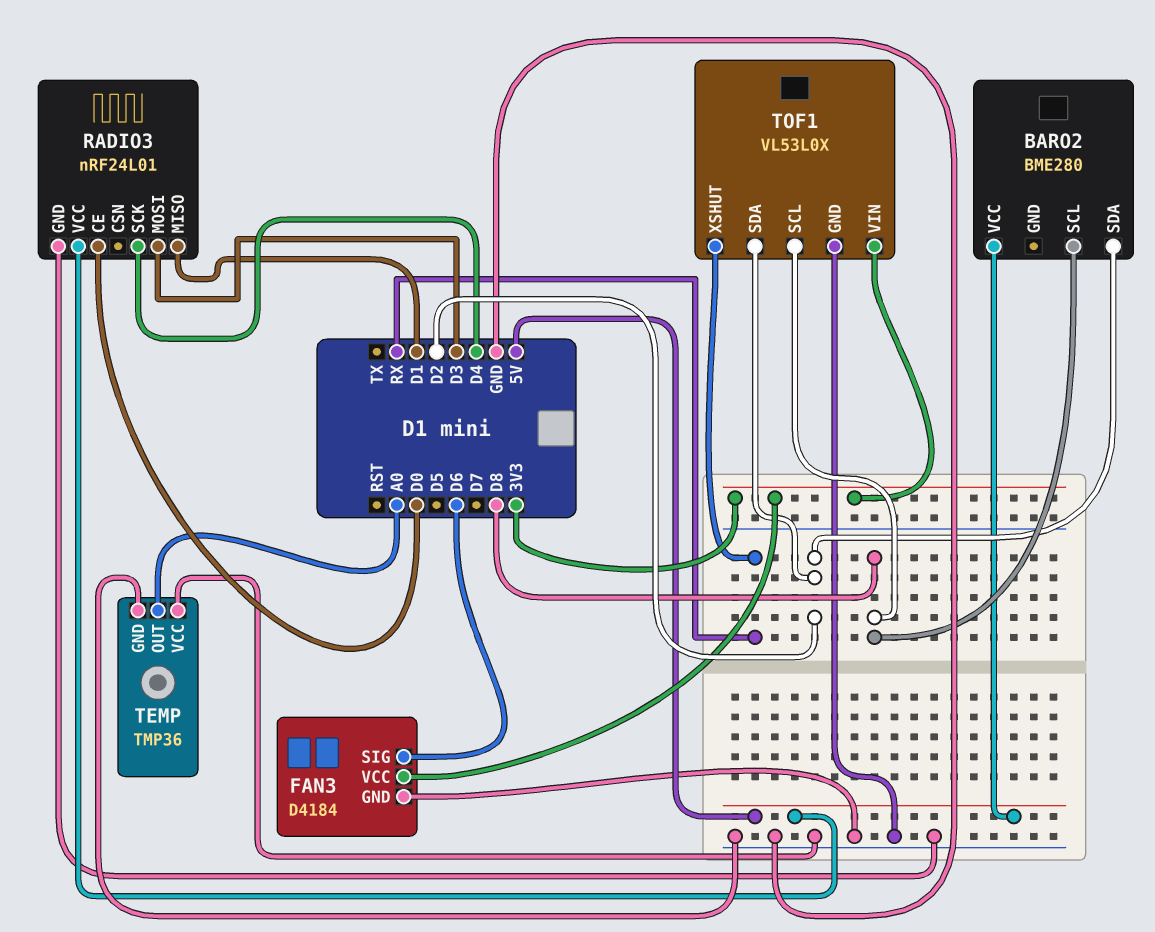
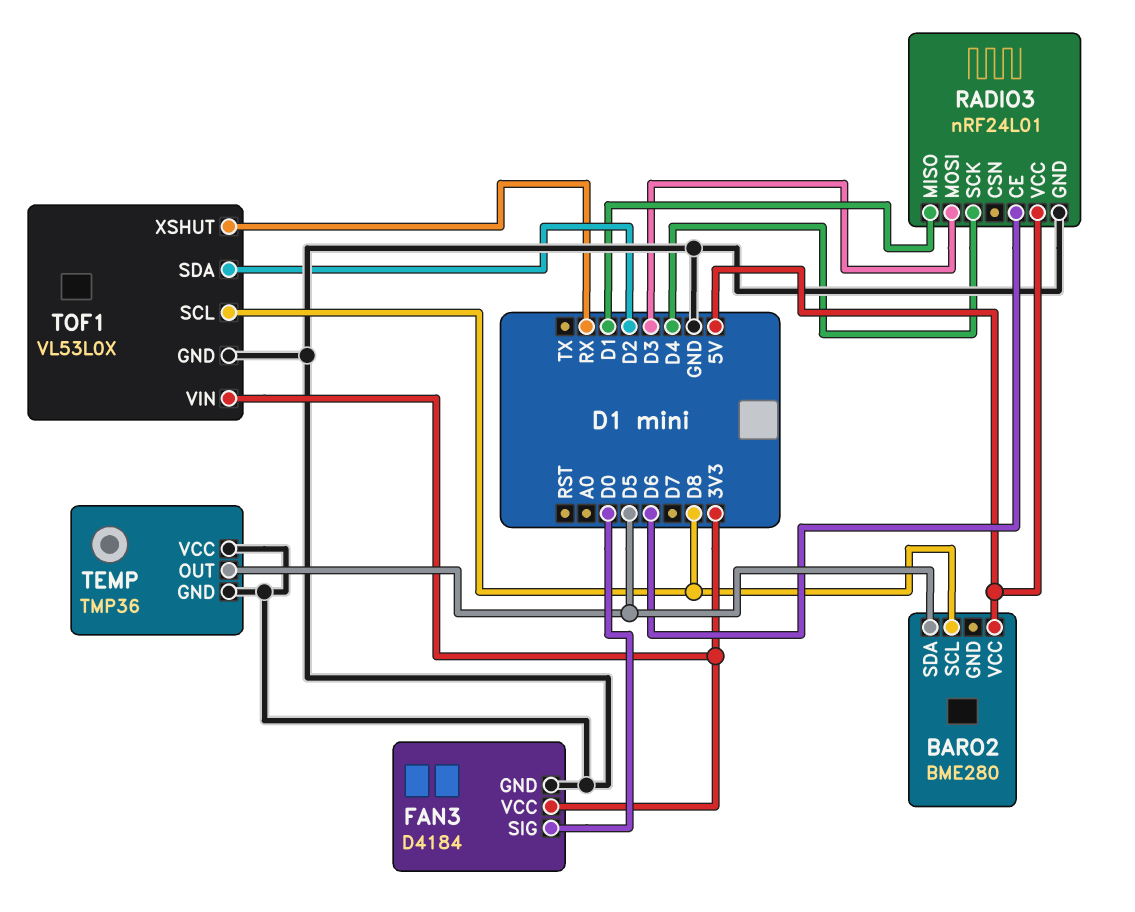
BARO2 pin SDA: D2 -> D5
FAN3 pin SIG: D6 -> D0
RADIO3 pin CE: D0 -> D6
TEMP pin OUT: A0 -> D5

